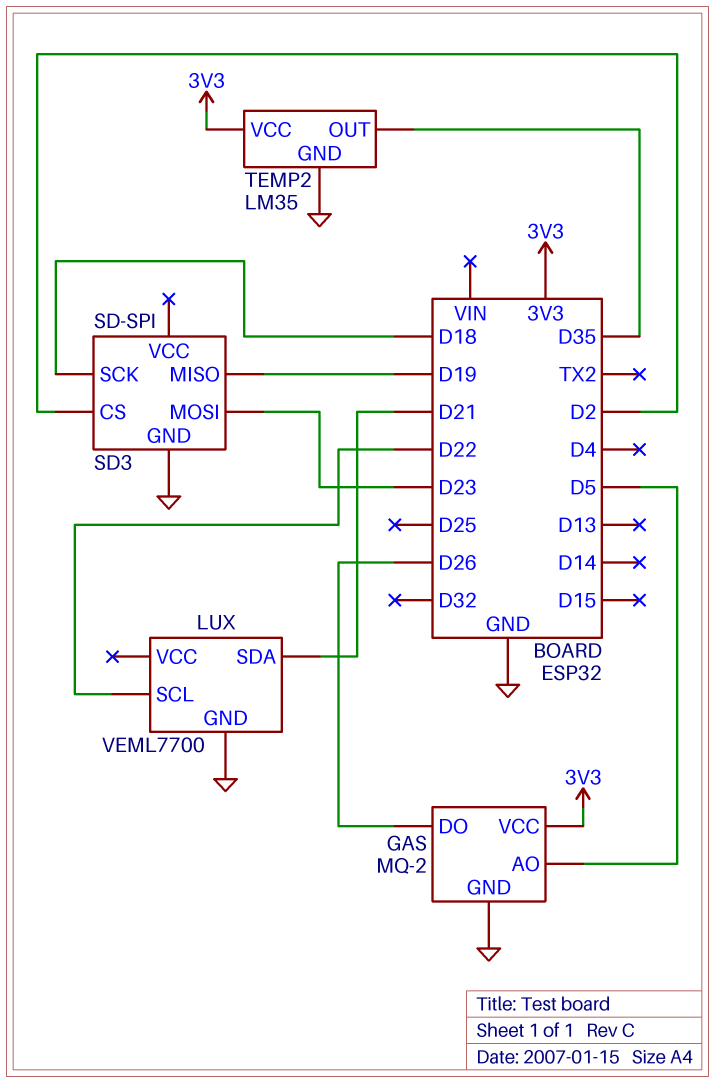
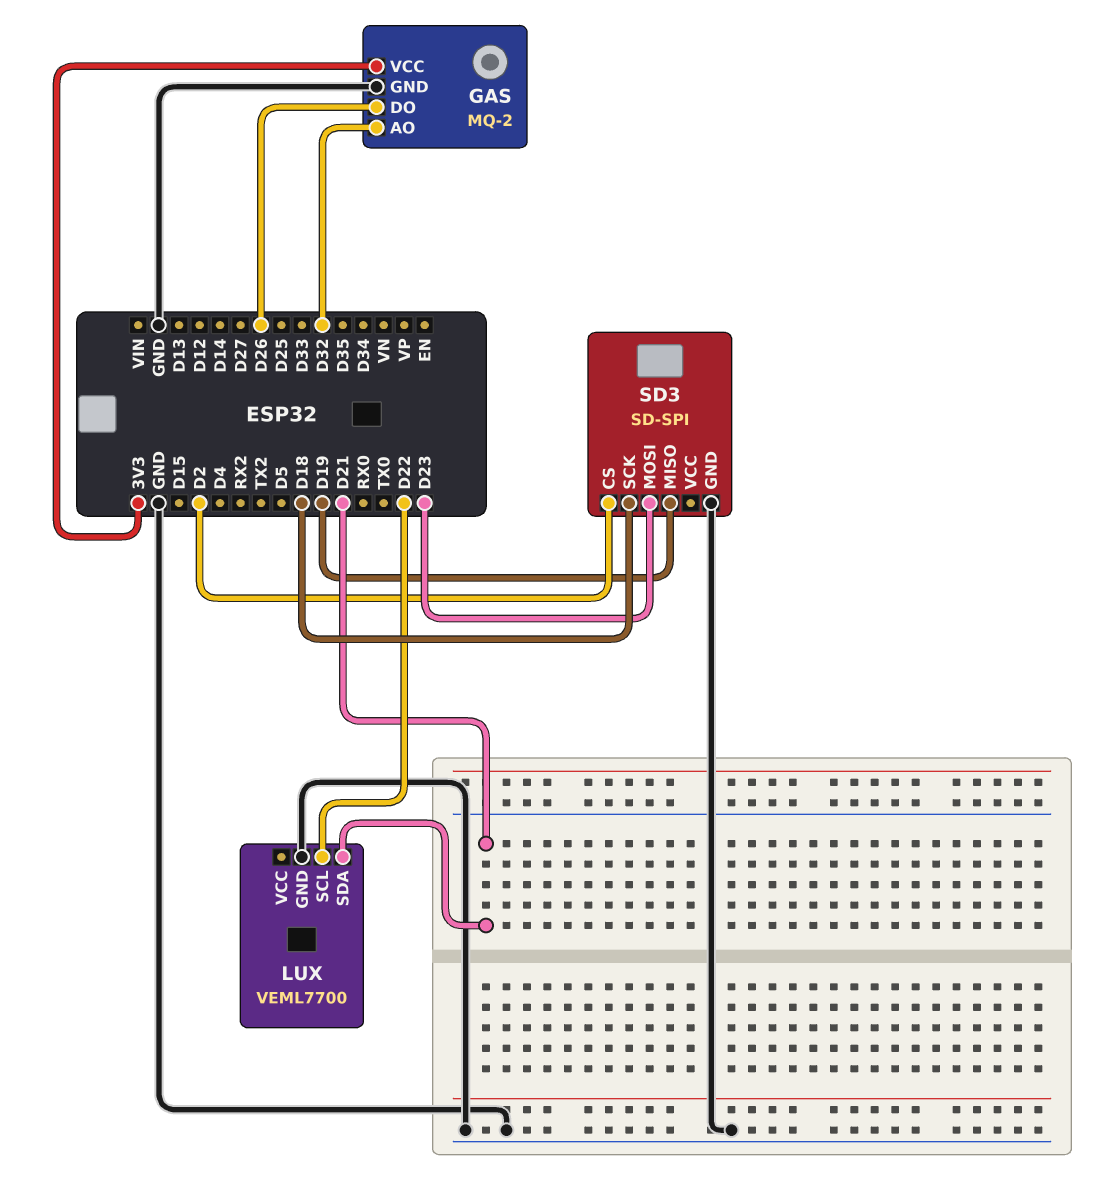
GAS pin AO: D5 -> D32
TEMP2: LM35 -> none
TEMP2 pin GND: GND -> none
TEMP2 pin OUT: D35 -> none
TEMP2 pin VCC: 3V3 -> none

